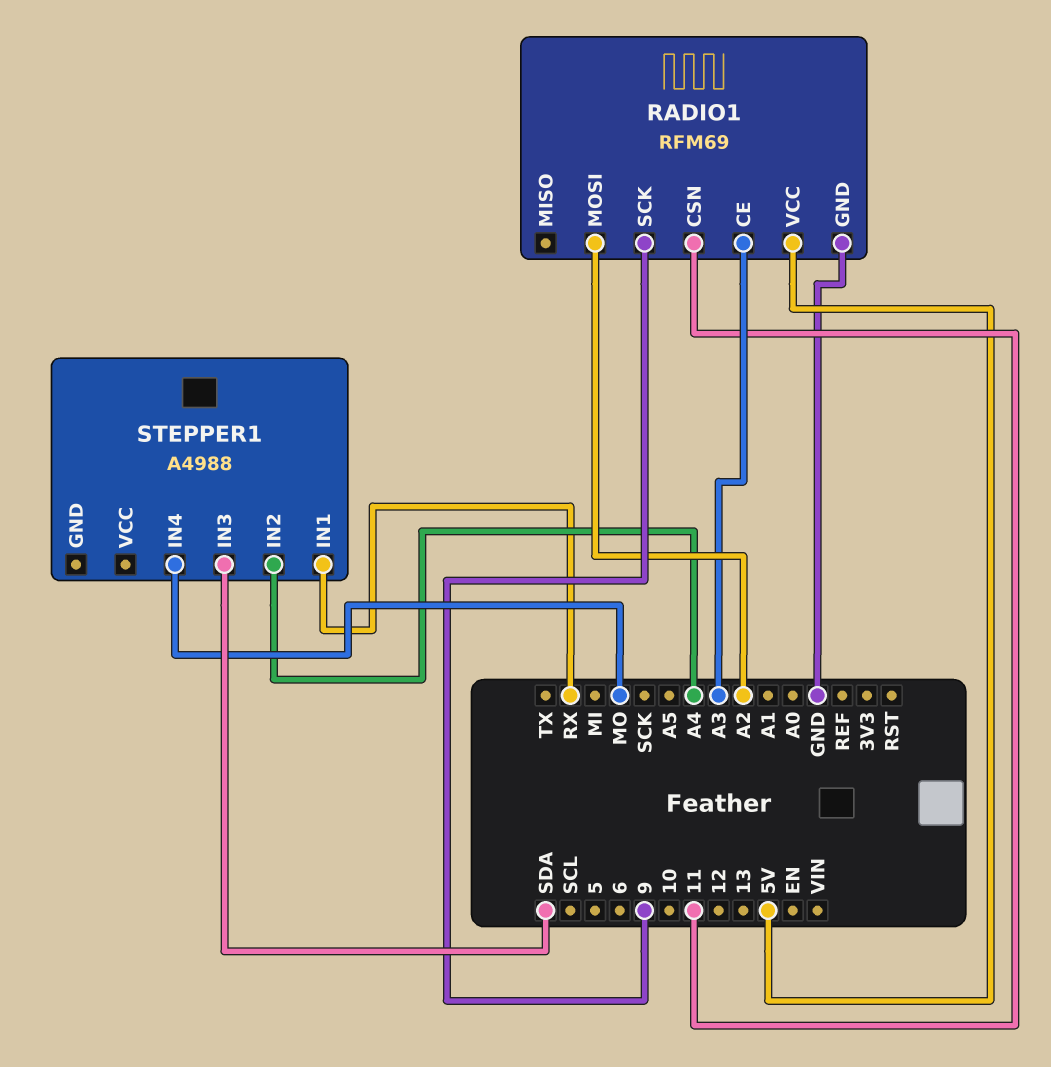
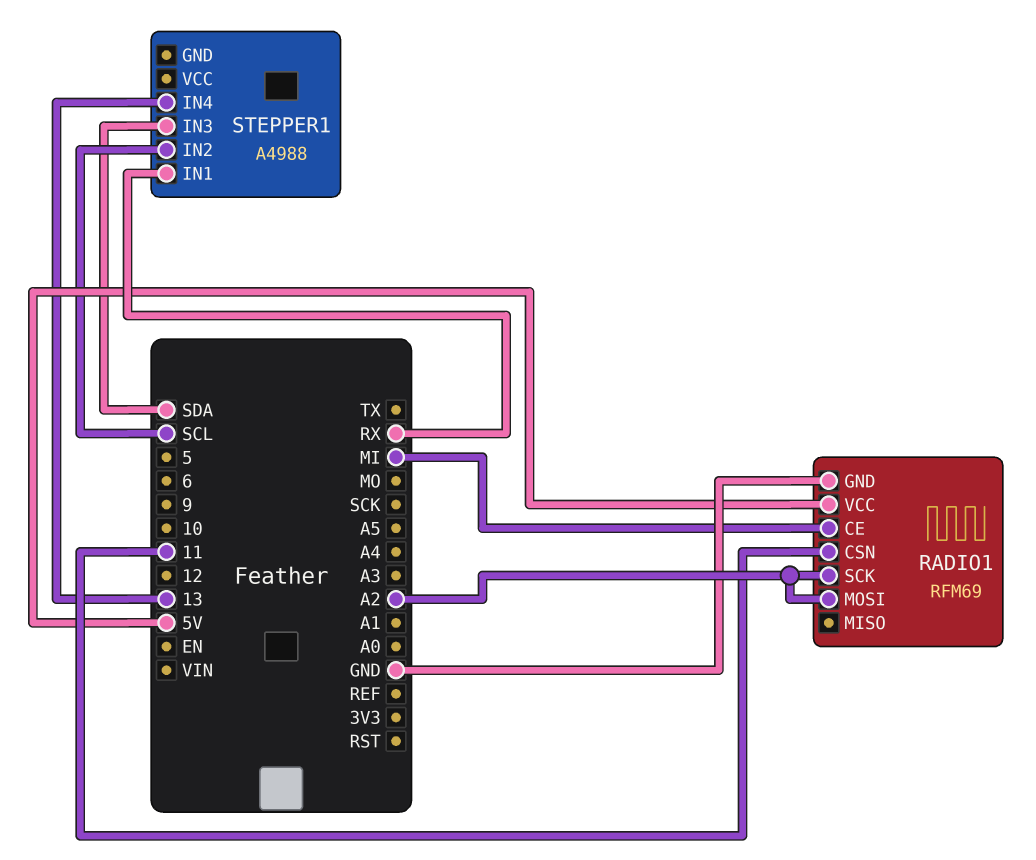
RADIO1 pin CE: A3 -> MI
RADIO1 pin SCK: 9 -> A2
STEPPER1 pin IN2: A4 -> SCL
STEPPER1 pin IN4: MO -> 13

